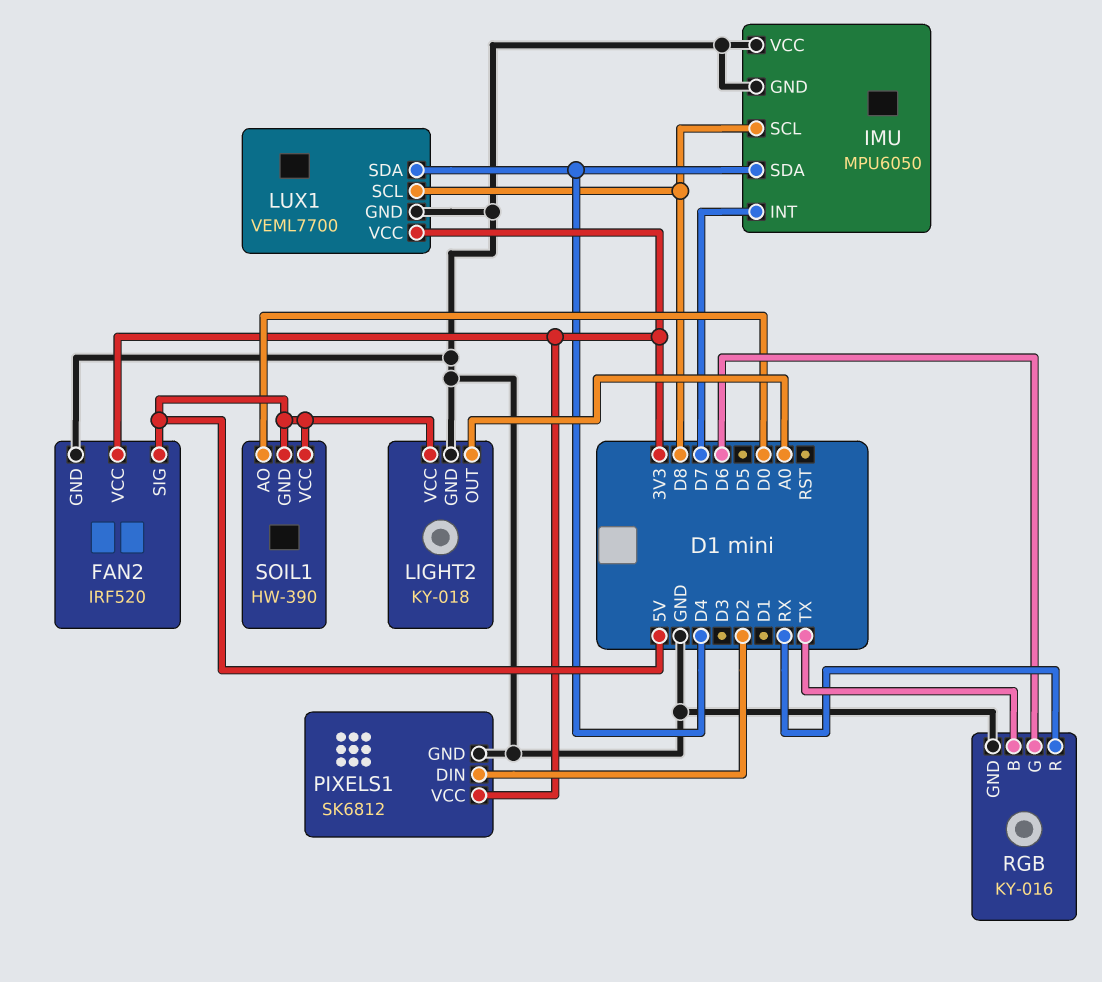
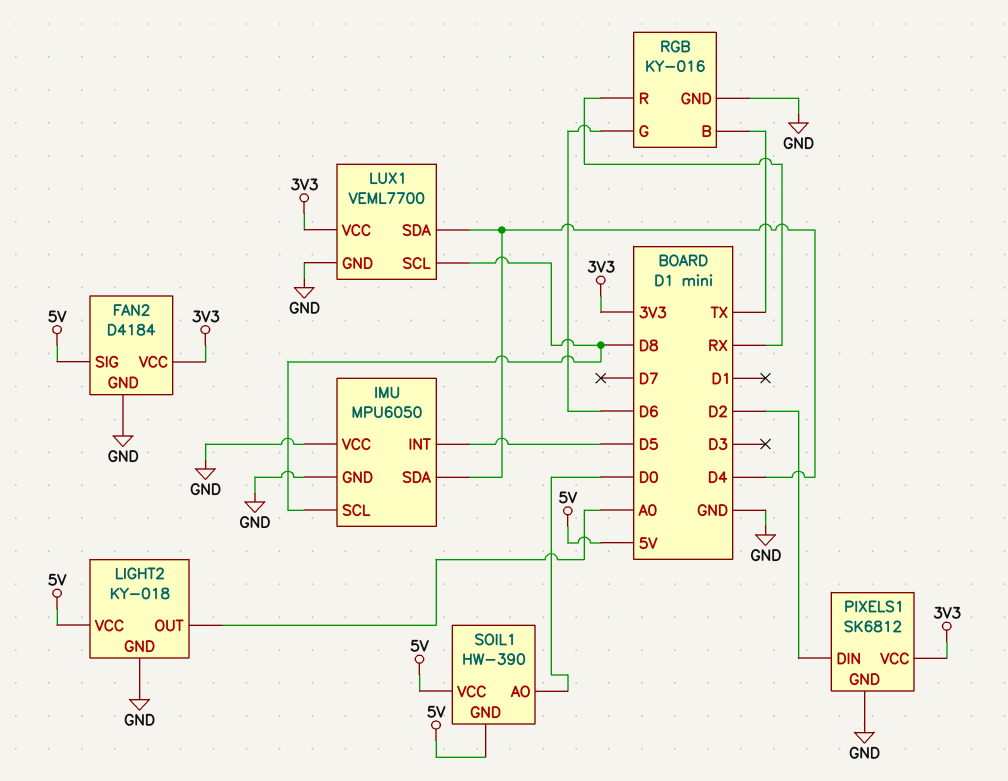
FAN2: IRF520 -> D4184
IMU pin INT: D7 -> D5

